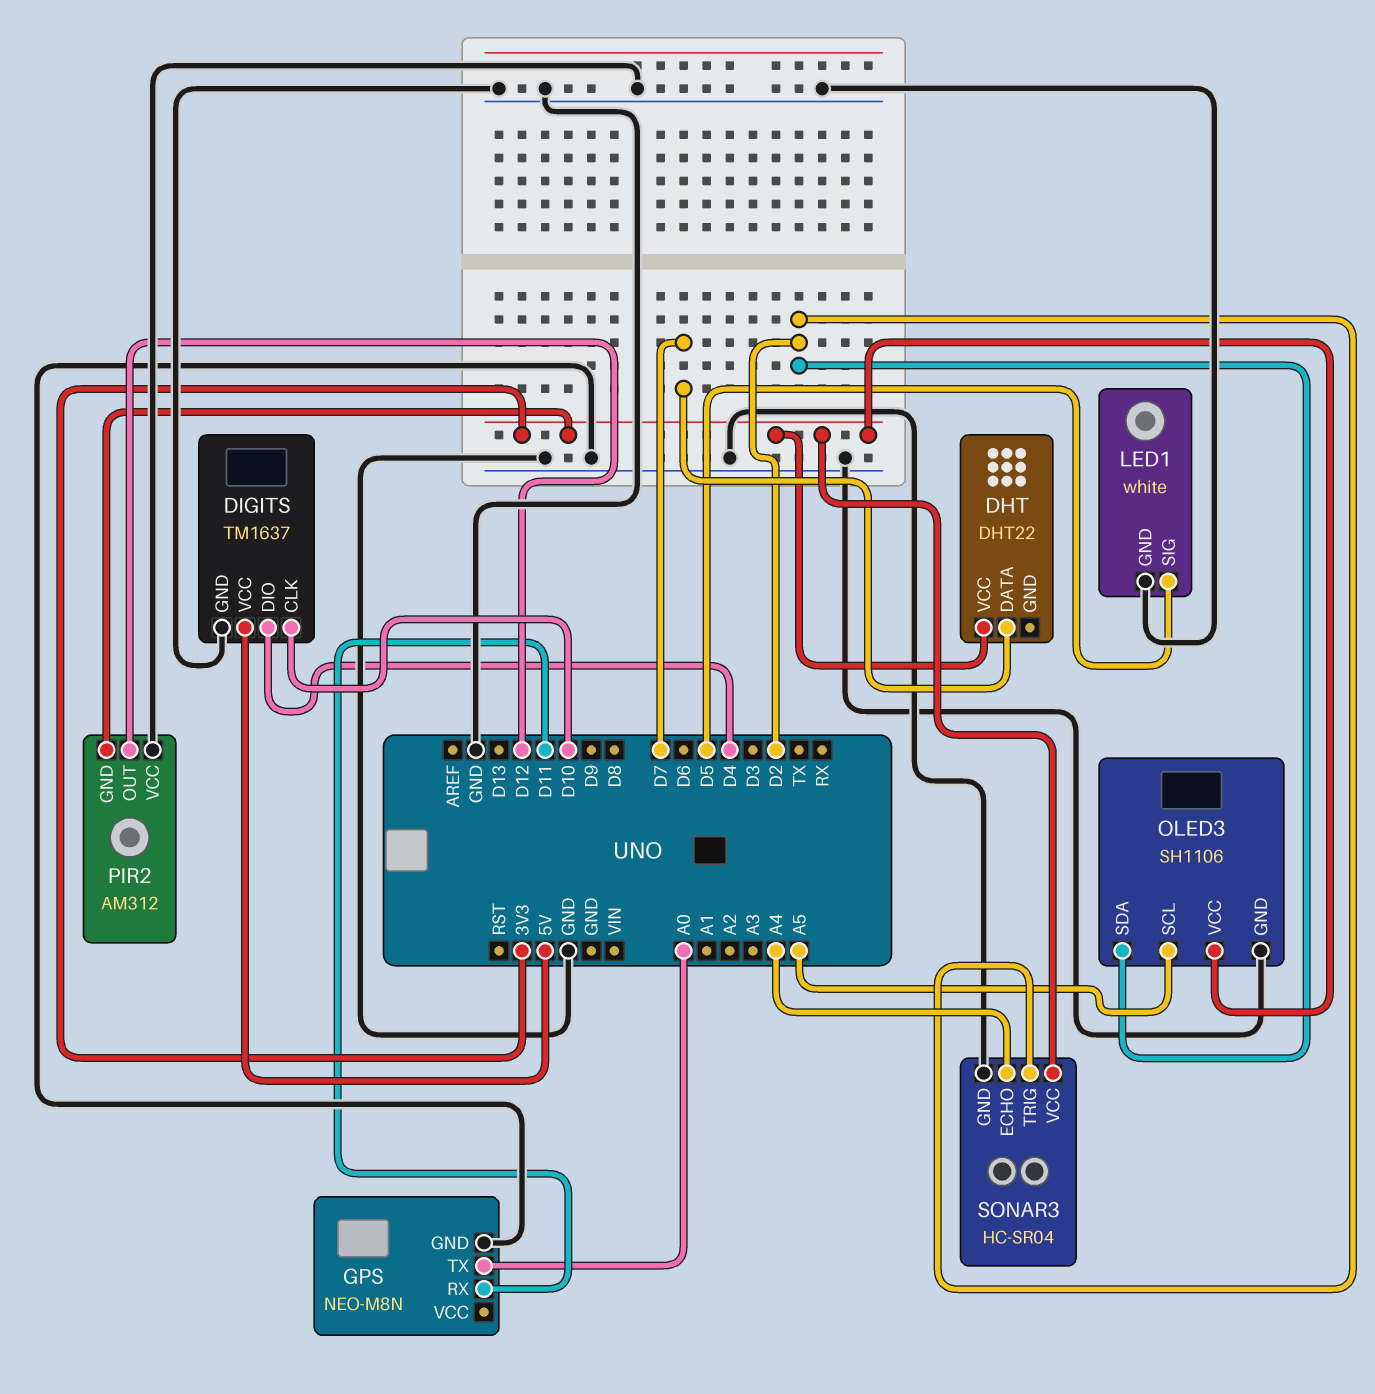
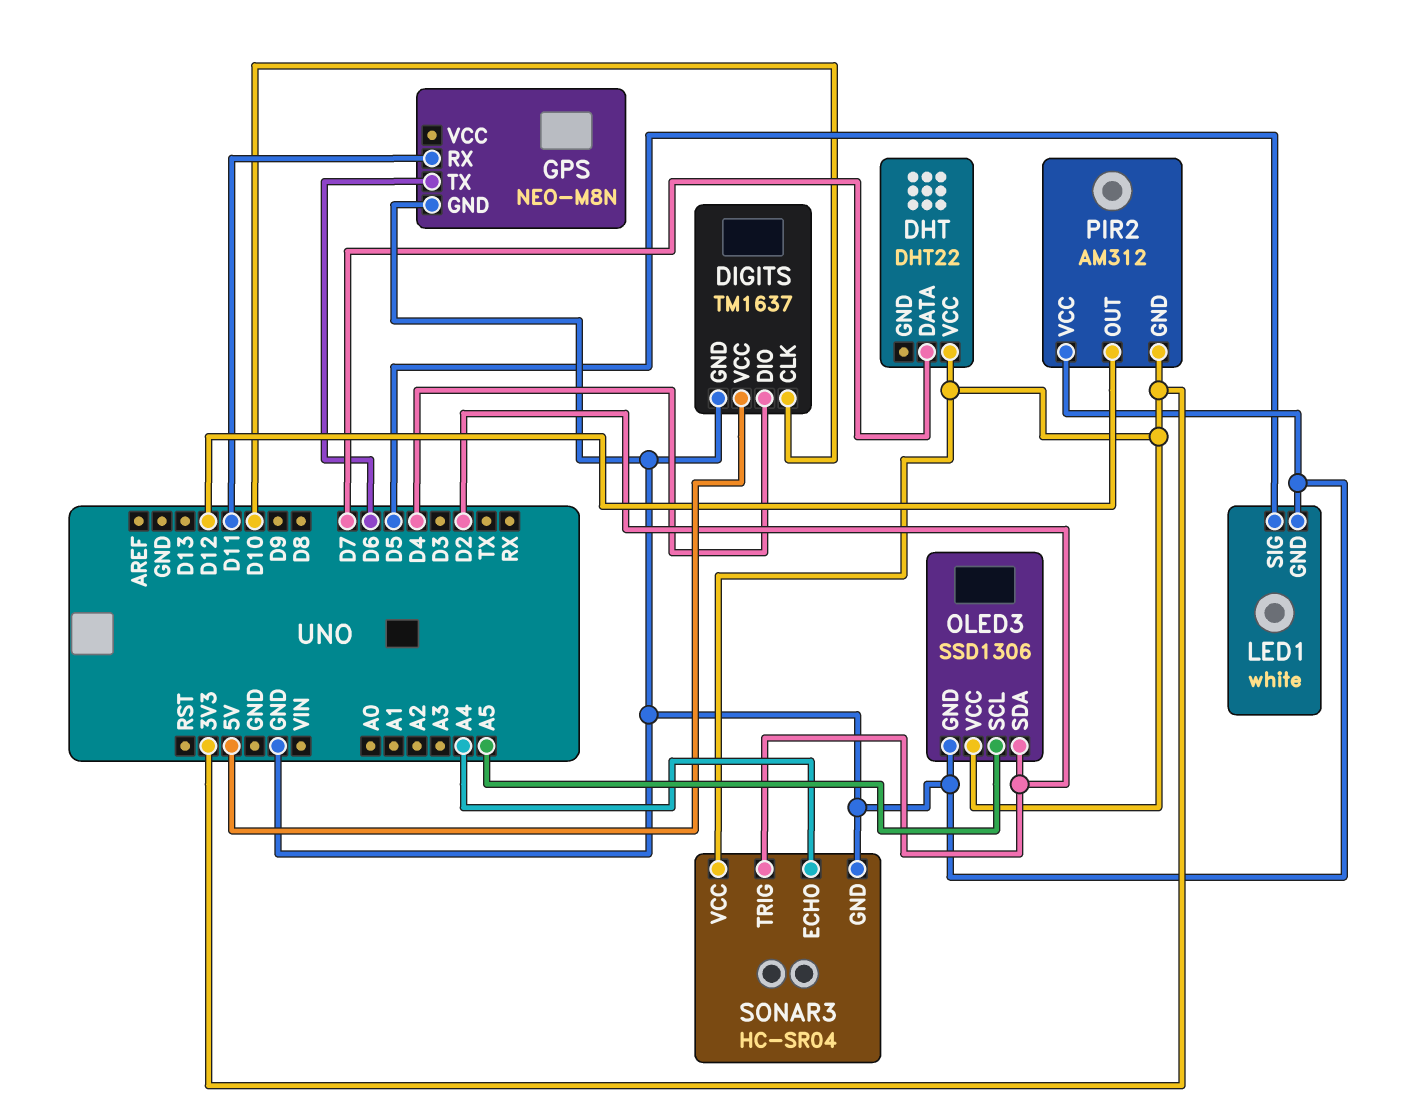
GPS pin TX: A0 -> D6
OLED3: SH1106 -> SSD1306

